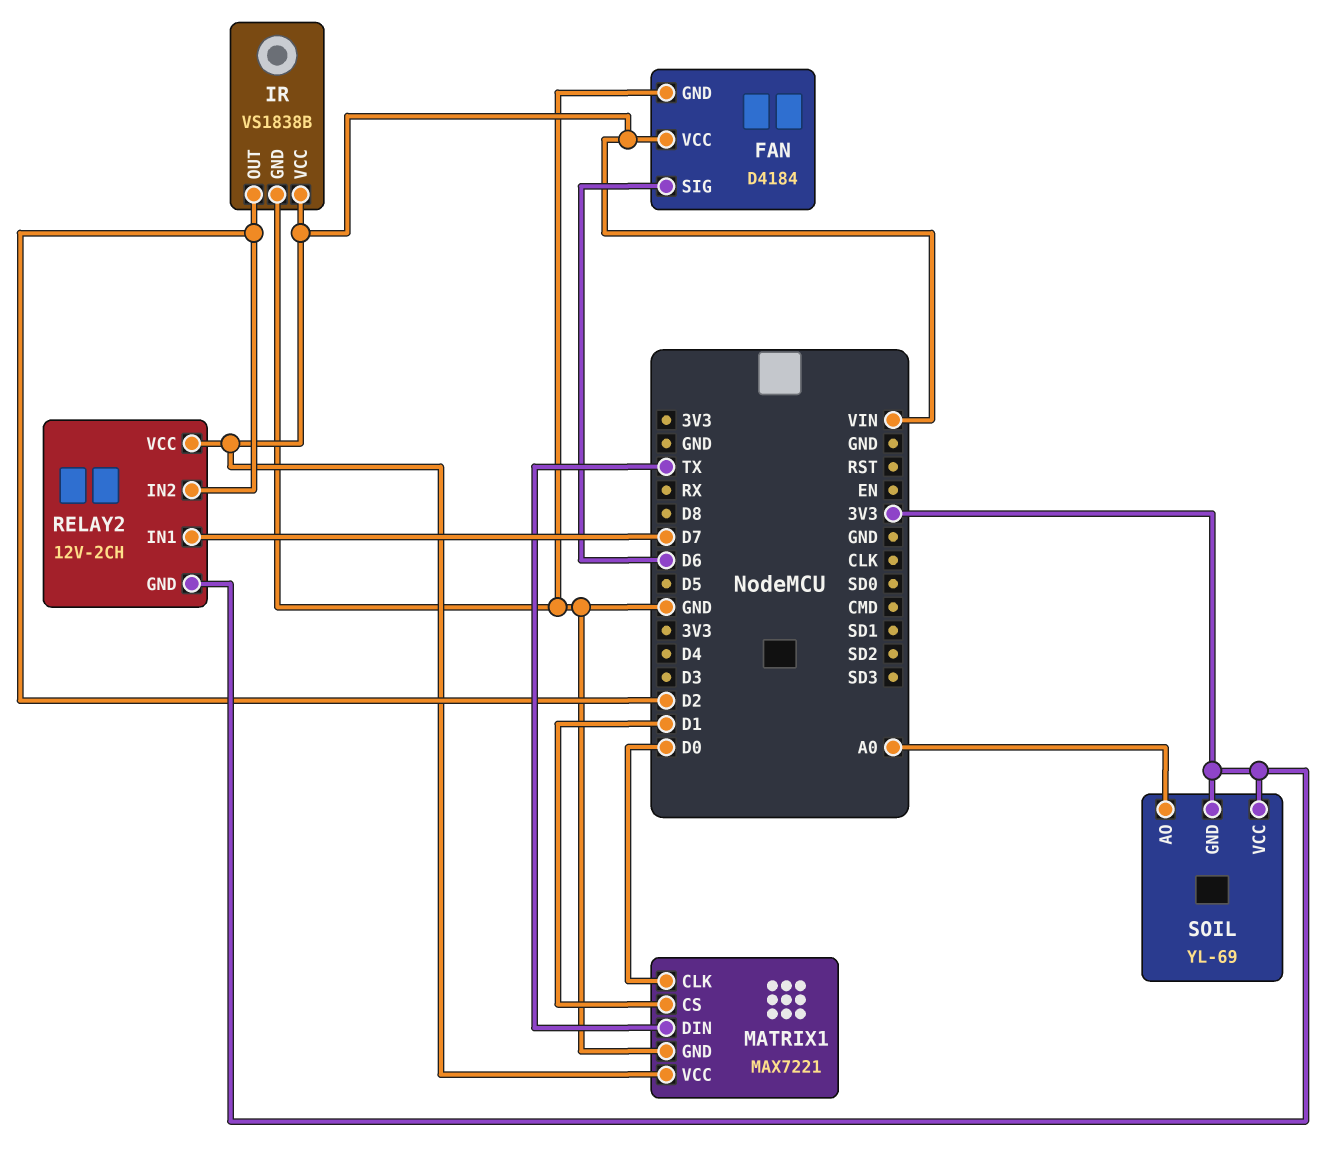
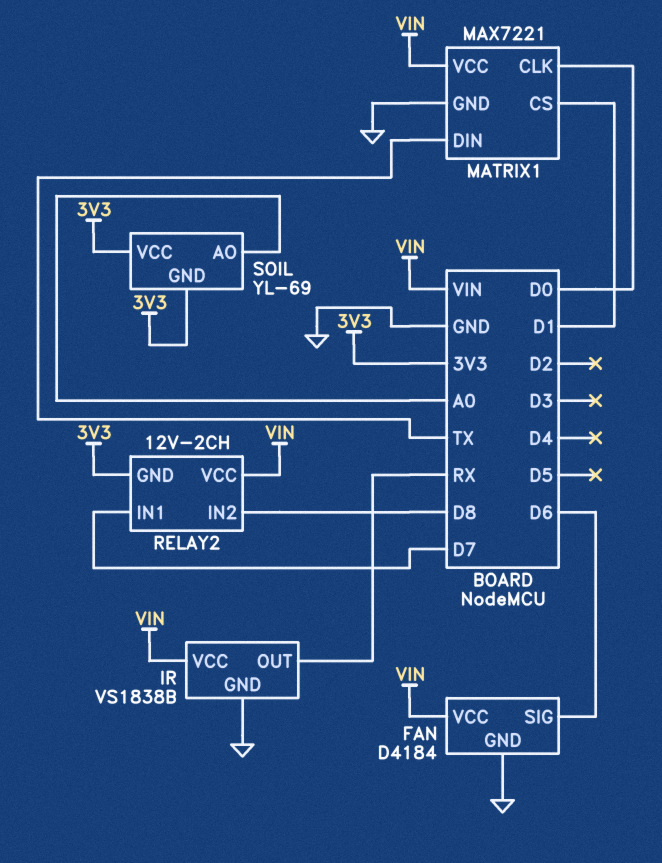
IR pin OUT: D2 -> RX
RELAY2 pin IN2: D2 -> D8

